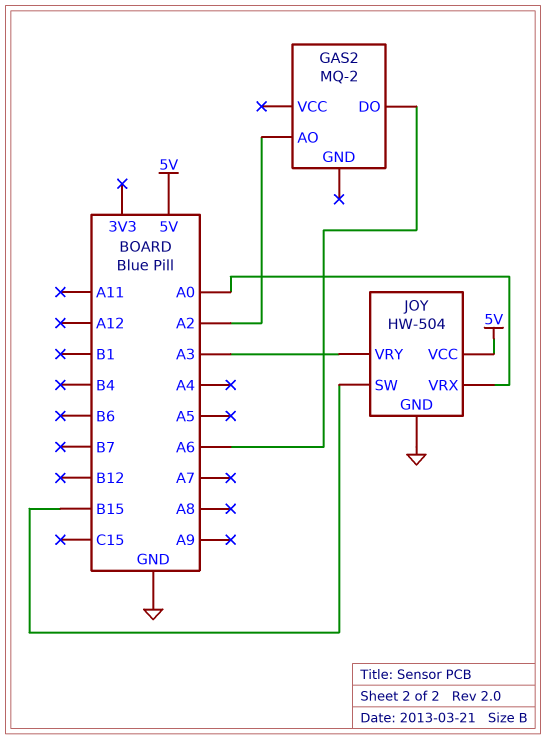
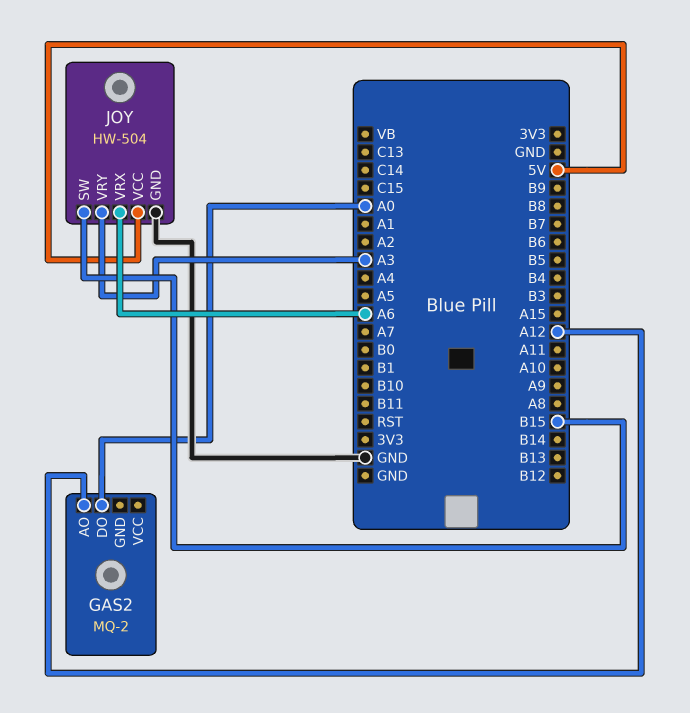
GAS2 pin AO: A2 -> A12
GAS2 pin DO: A6 -> A0
JOY pin VRX: A0 -> A6

